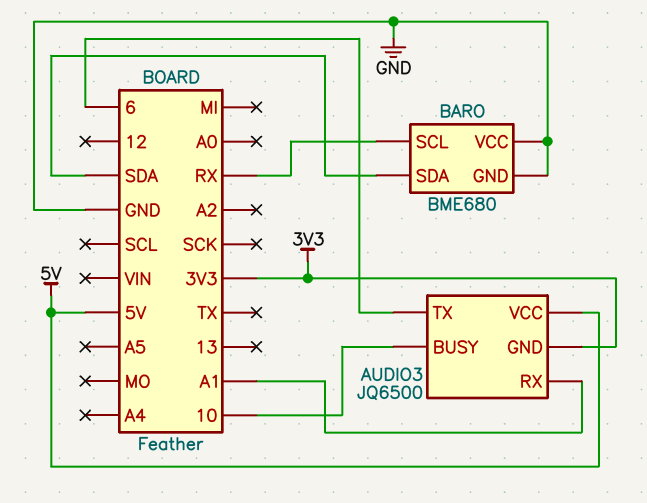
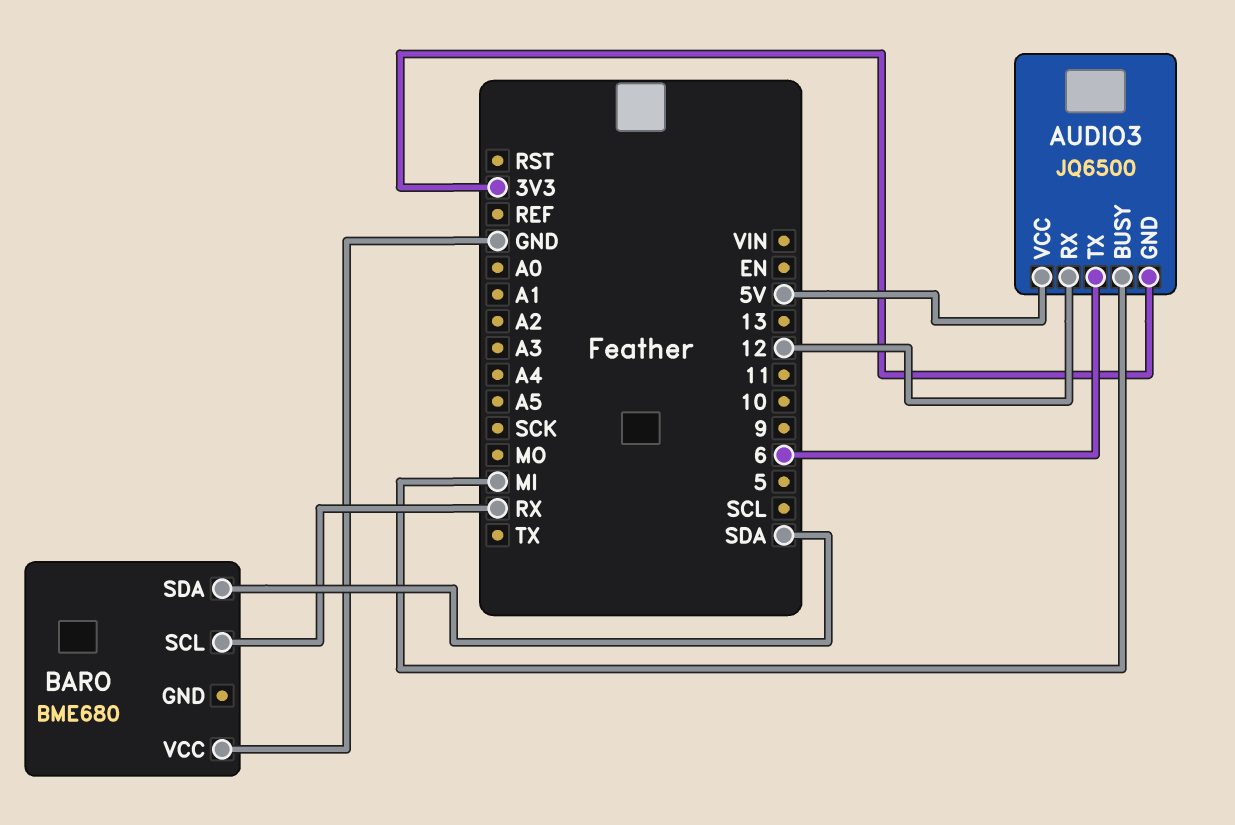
AUDIO3 pin BUSY: 10 -> MI
AUDIO3 pin RX: A1 -> 12
BARO pin GND: GND -> none

